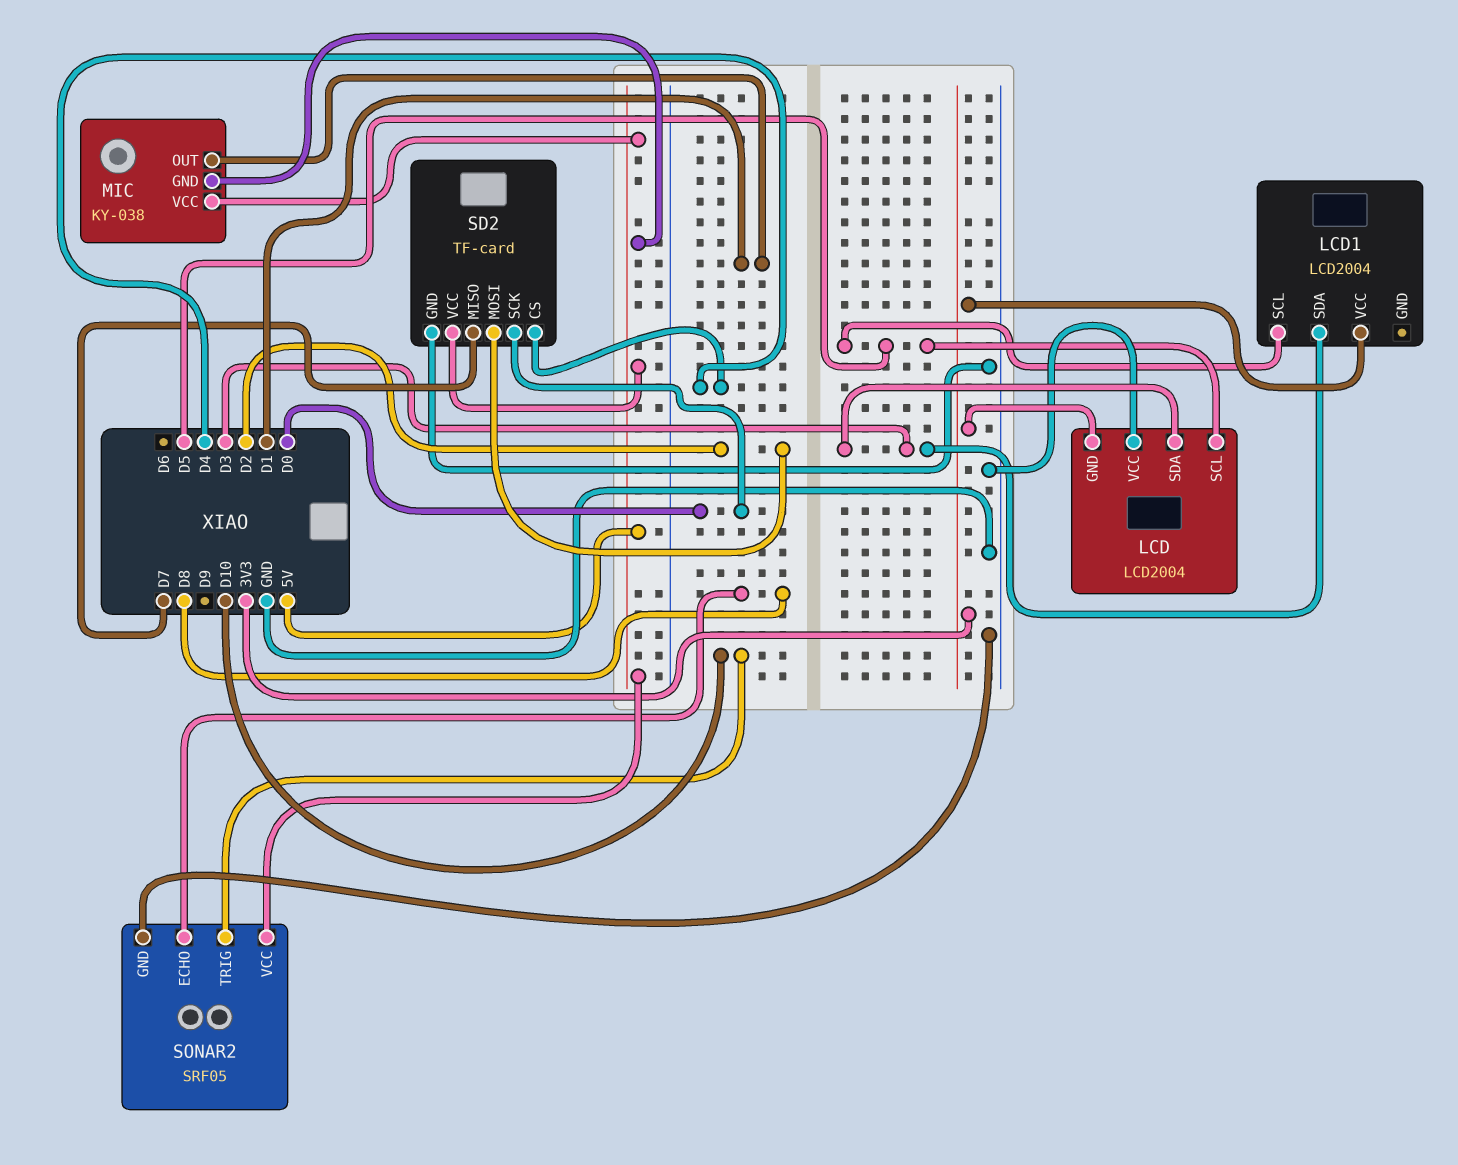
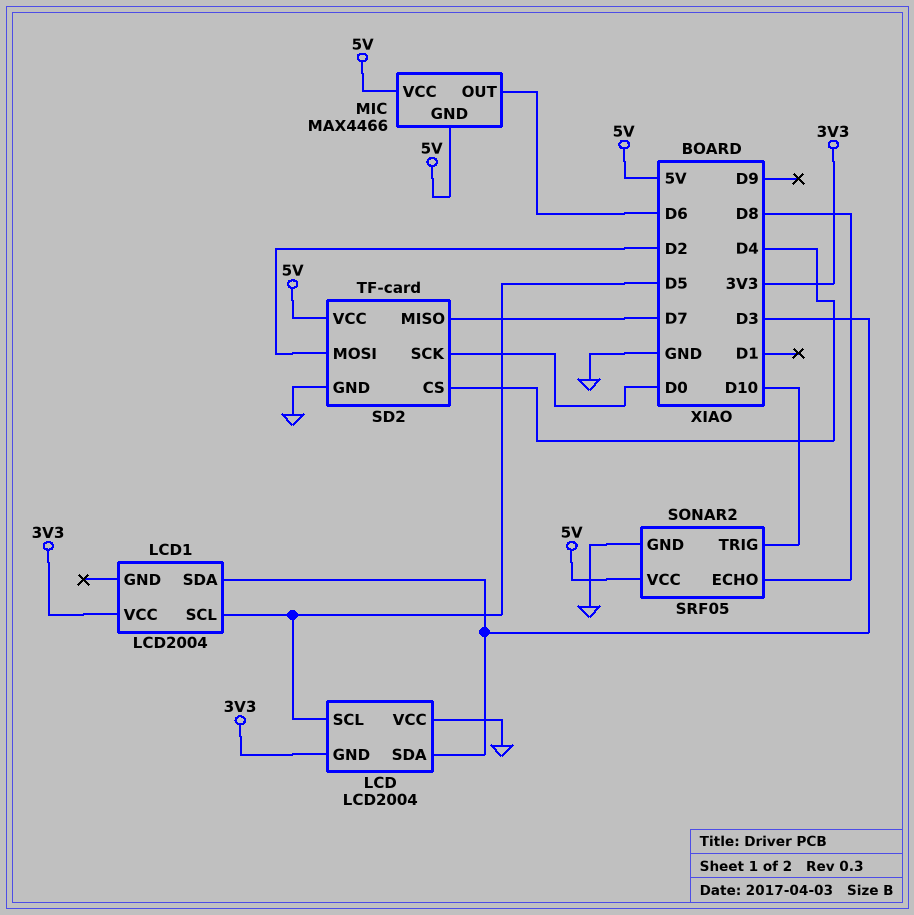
MIC: KY-038 -> MAX4466
MIC pin OUT: D1 -> D6

